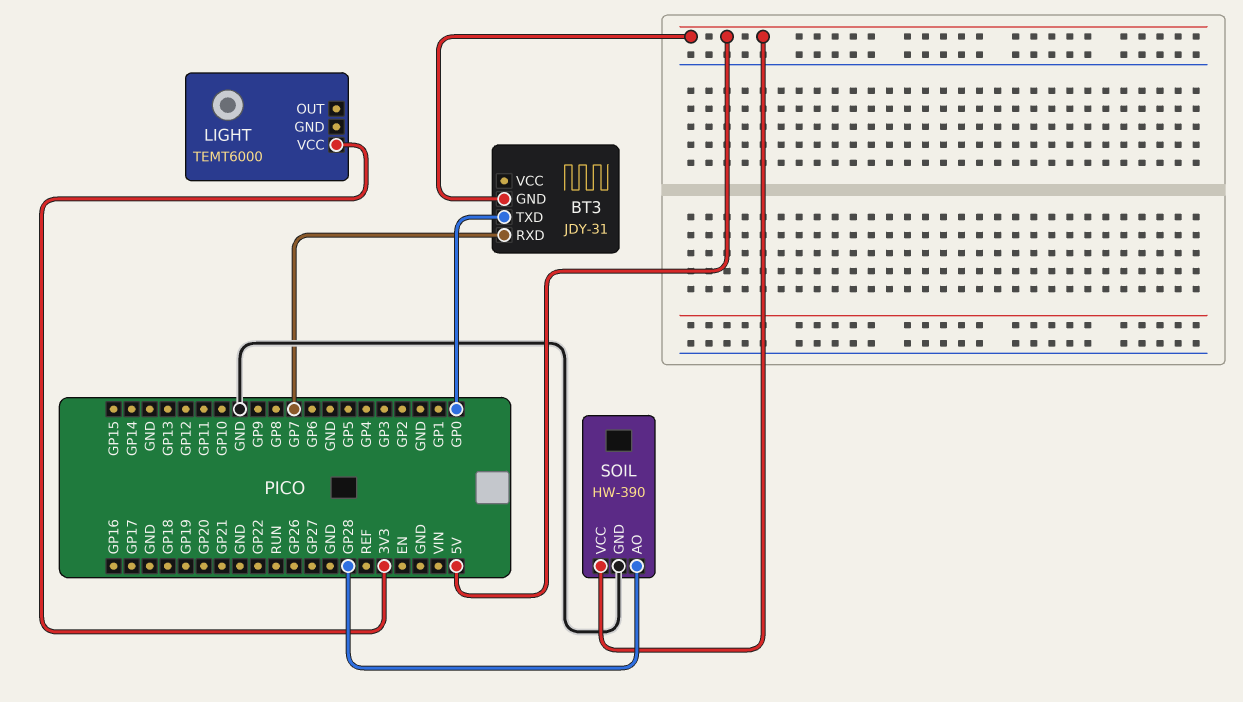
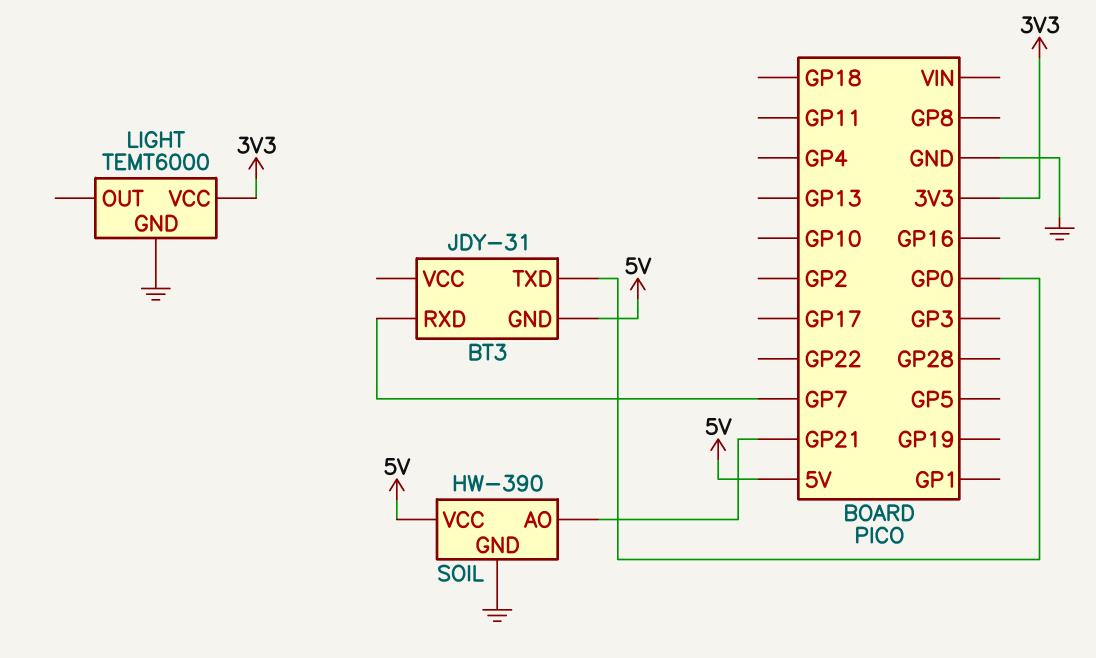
LIGHT pin GND: none -> GND
SOIL pin AO: GP28 -> GP21

